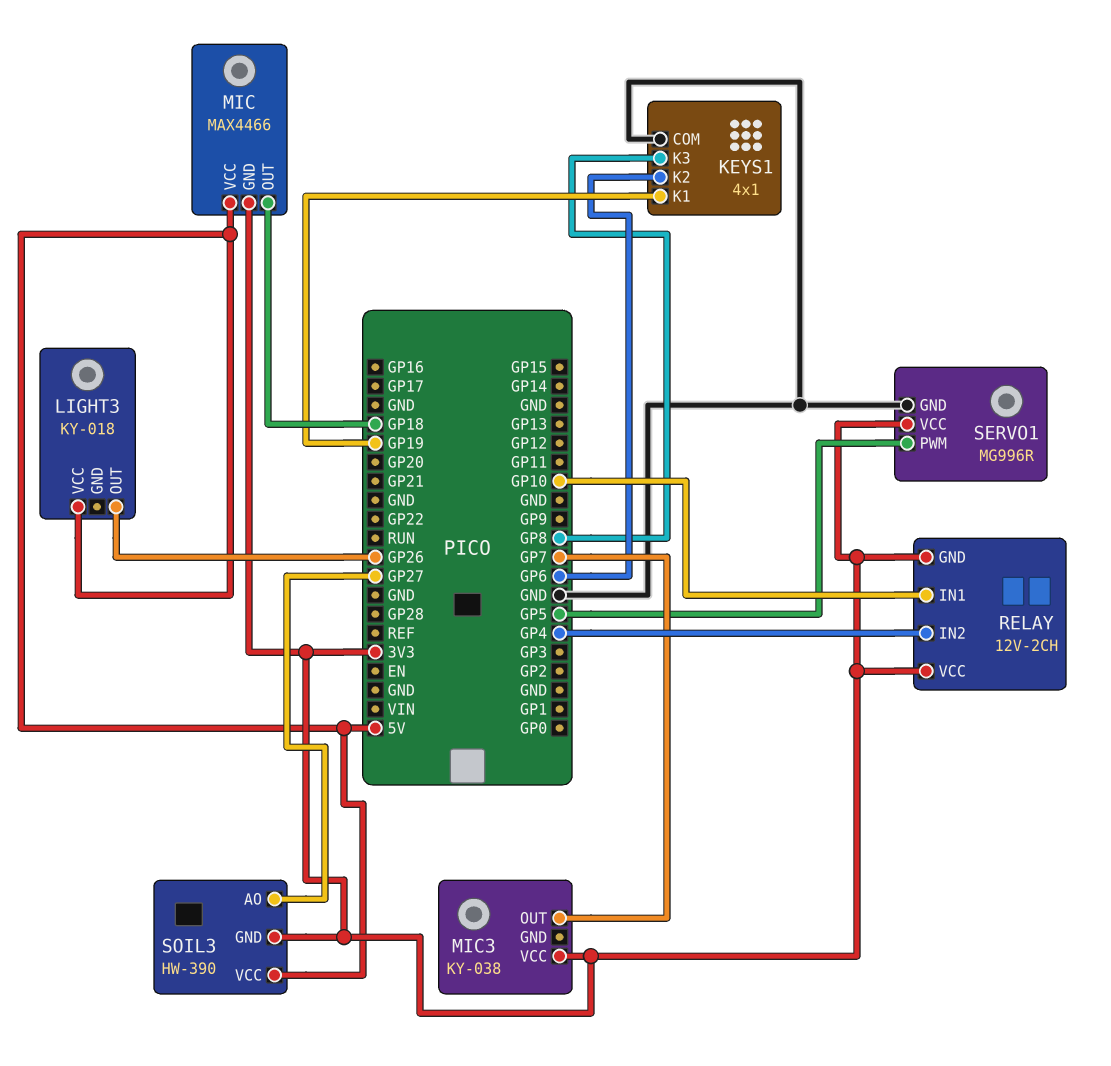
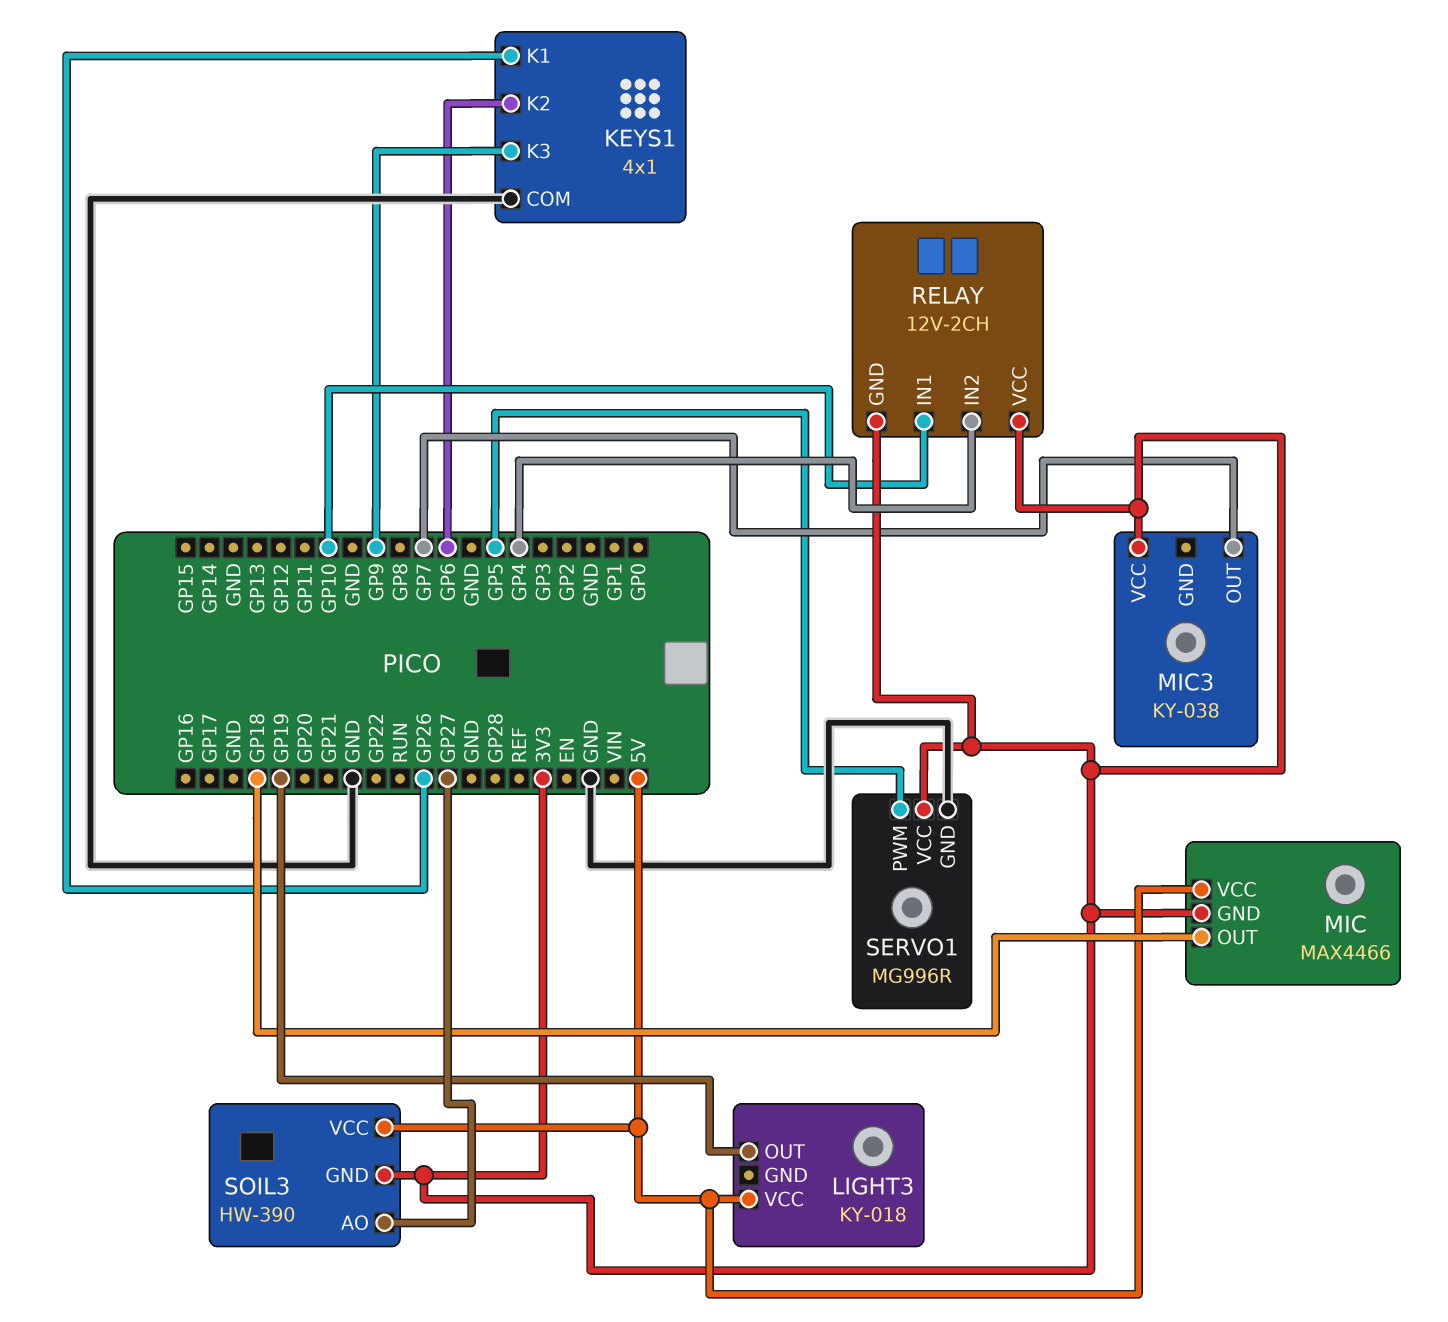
KEYS1 pin K1: GP19 -> GP26
KEYS1 pin K3: GP8 -> GP9
LIGHT3 pin OUT: GP26 -> GP19

